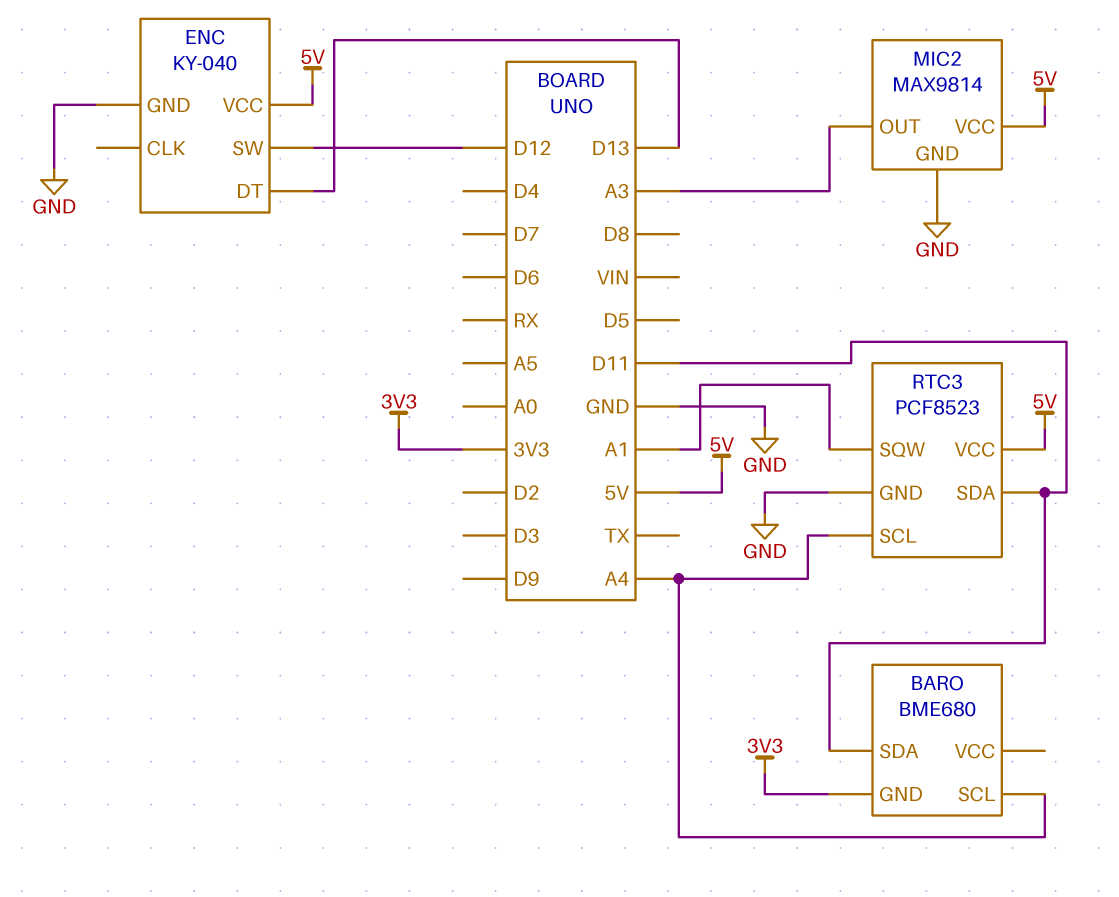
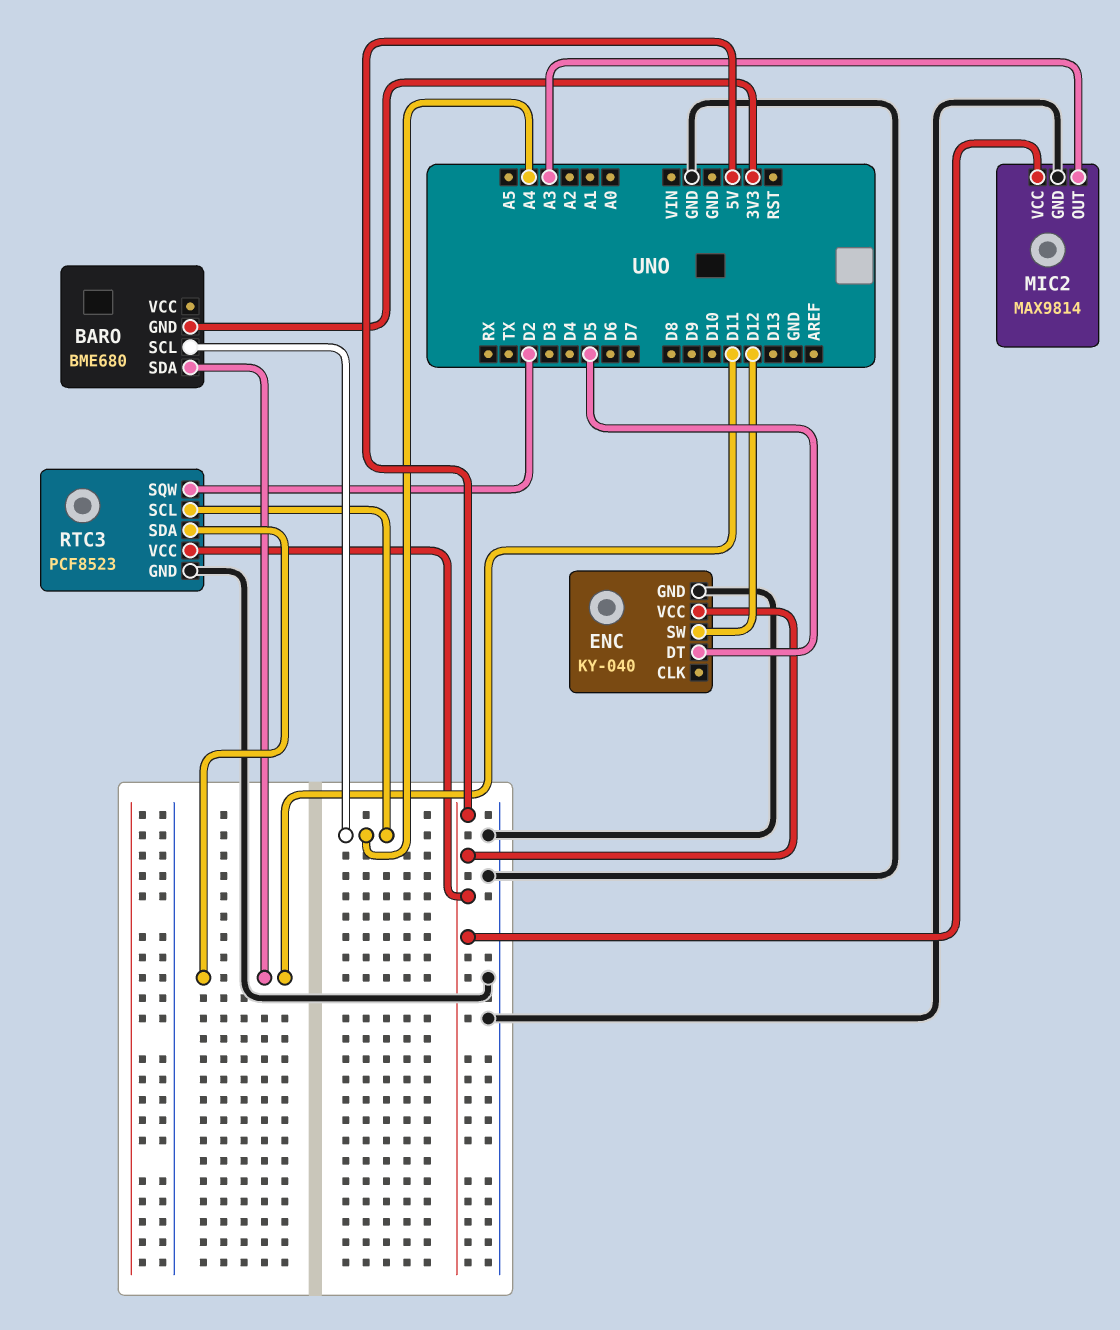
ENC pin DT: D13 -> D5
RTC3 pin SQW: A1 -> D2

